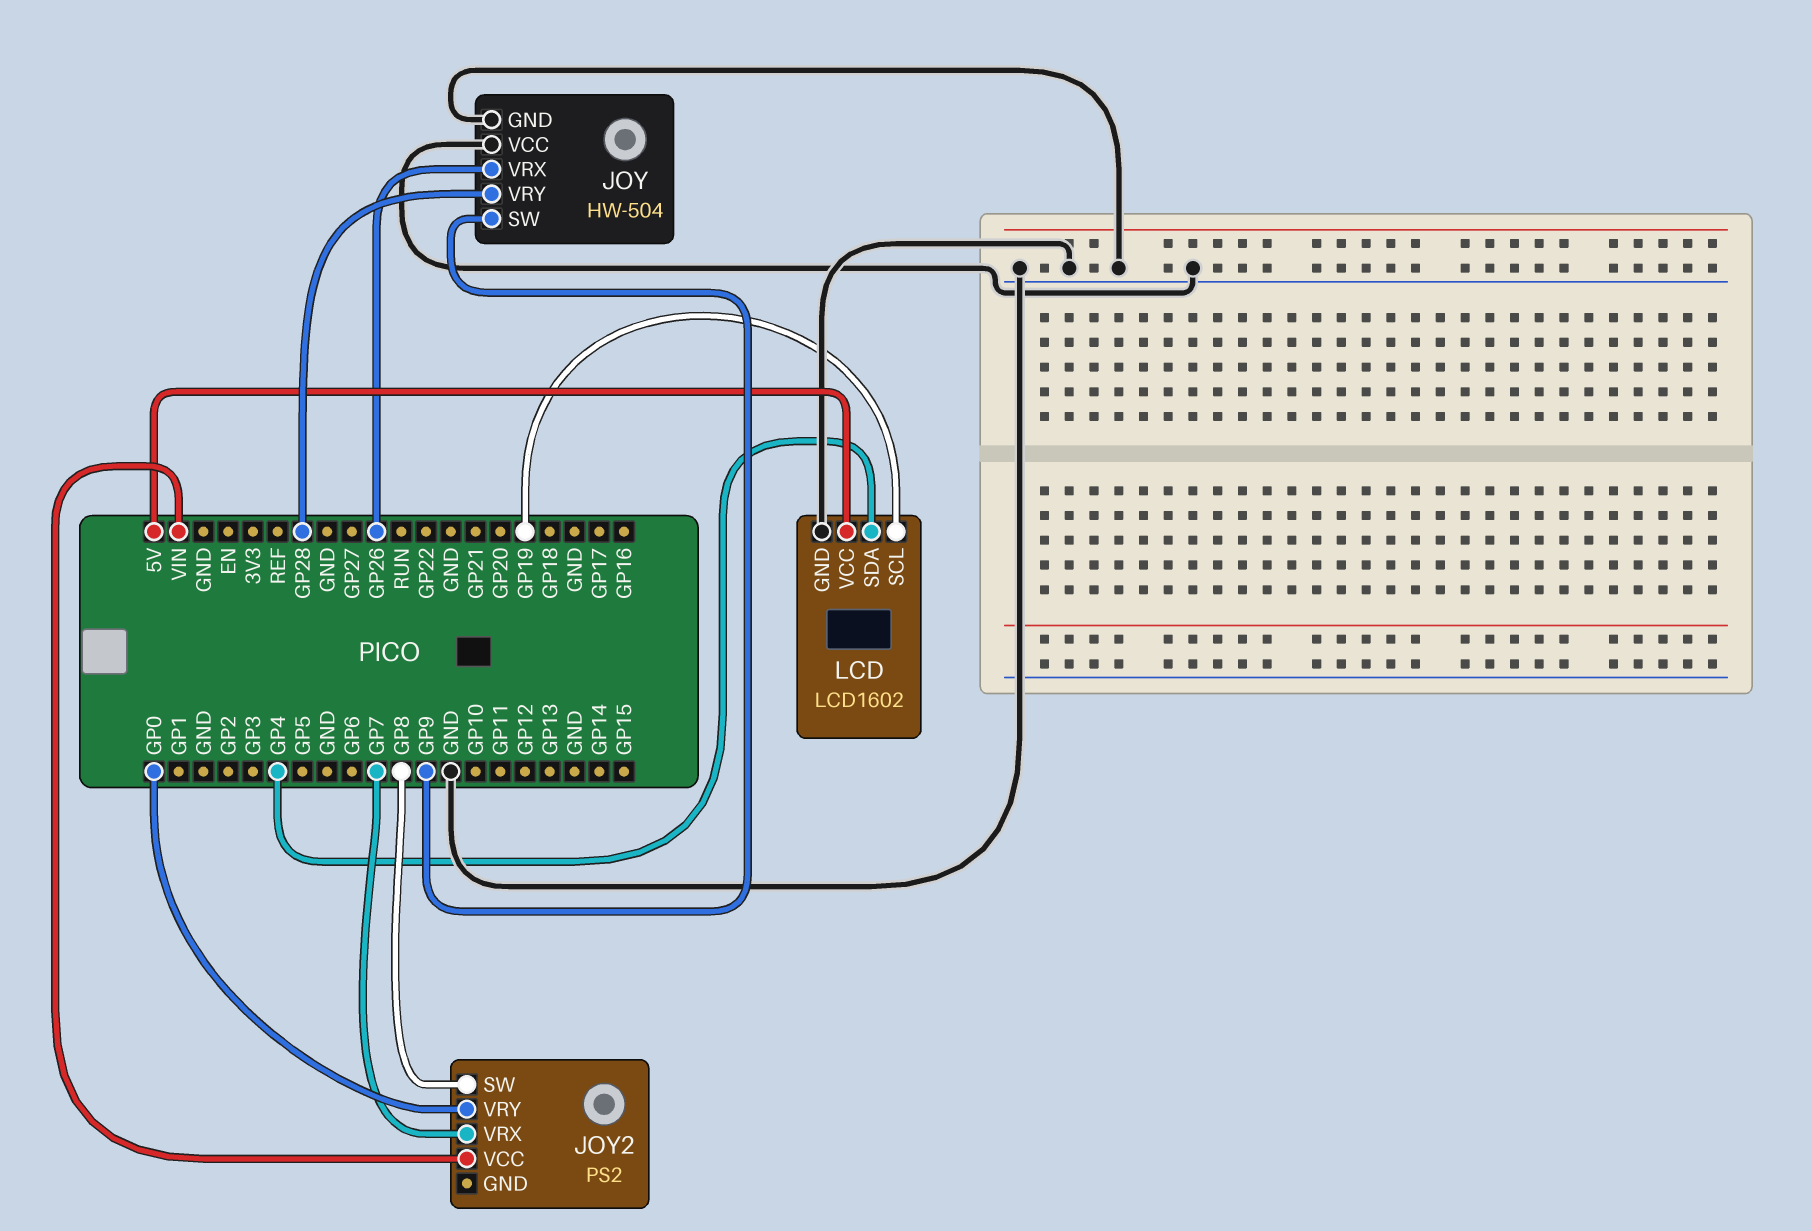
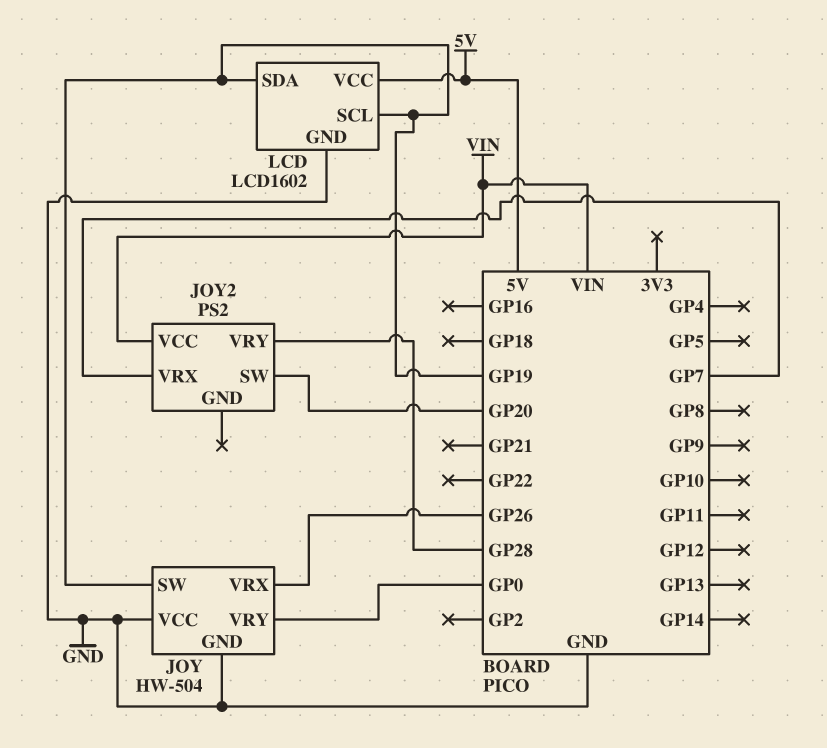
JOY pin SW: GP9 -> GP19
JOY pin VRY: GP28 -> GP0
JOY2 pin SW: GP8 -> GP20
JOY2 pin VRY: GP0 -> GP28
LCD pin SDA: GP4 -> GP19

